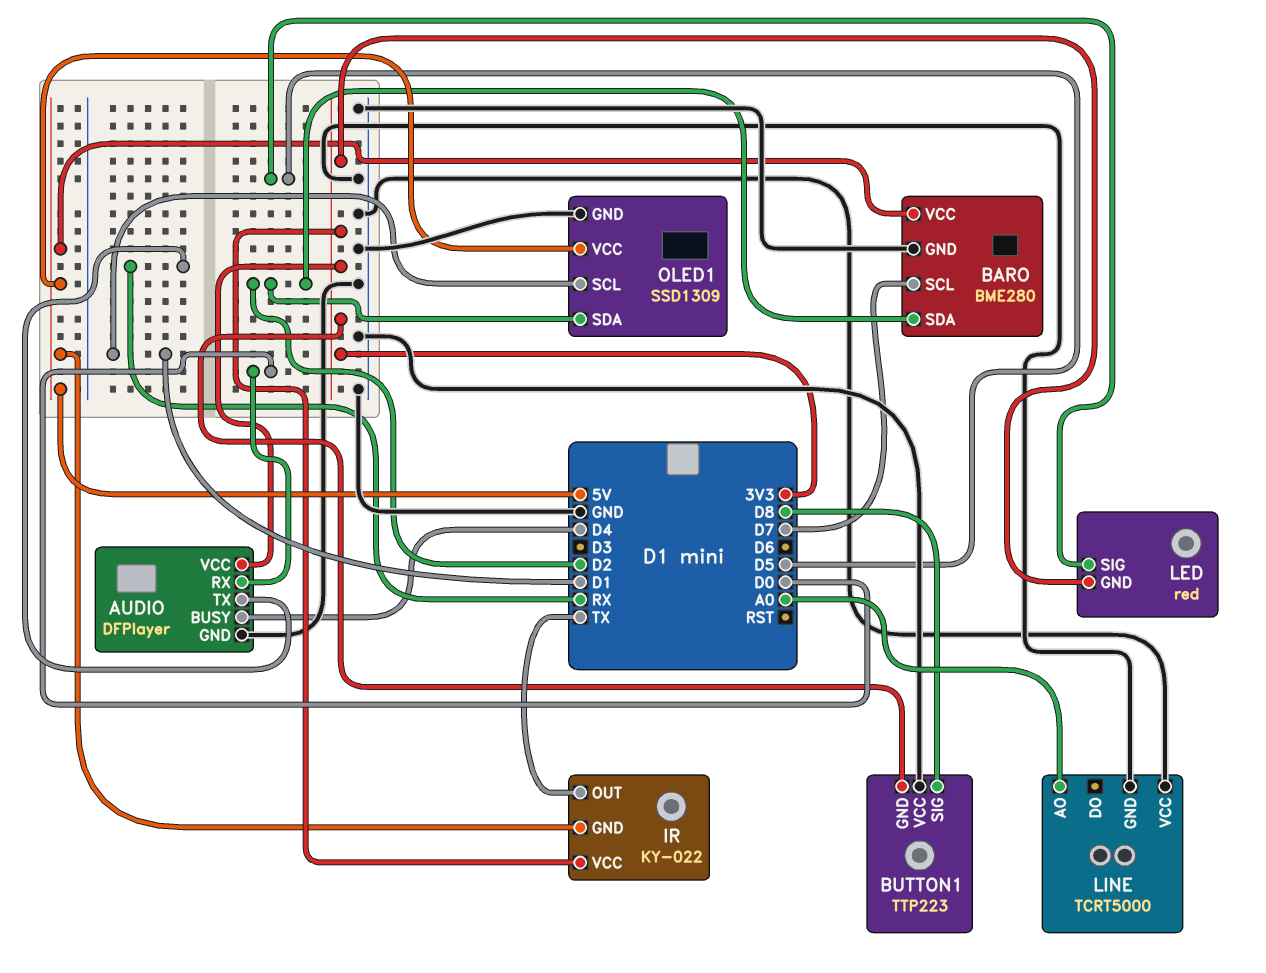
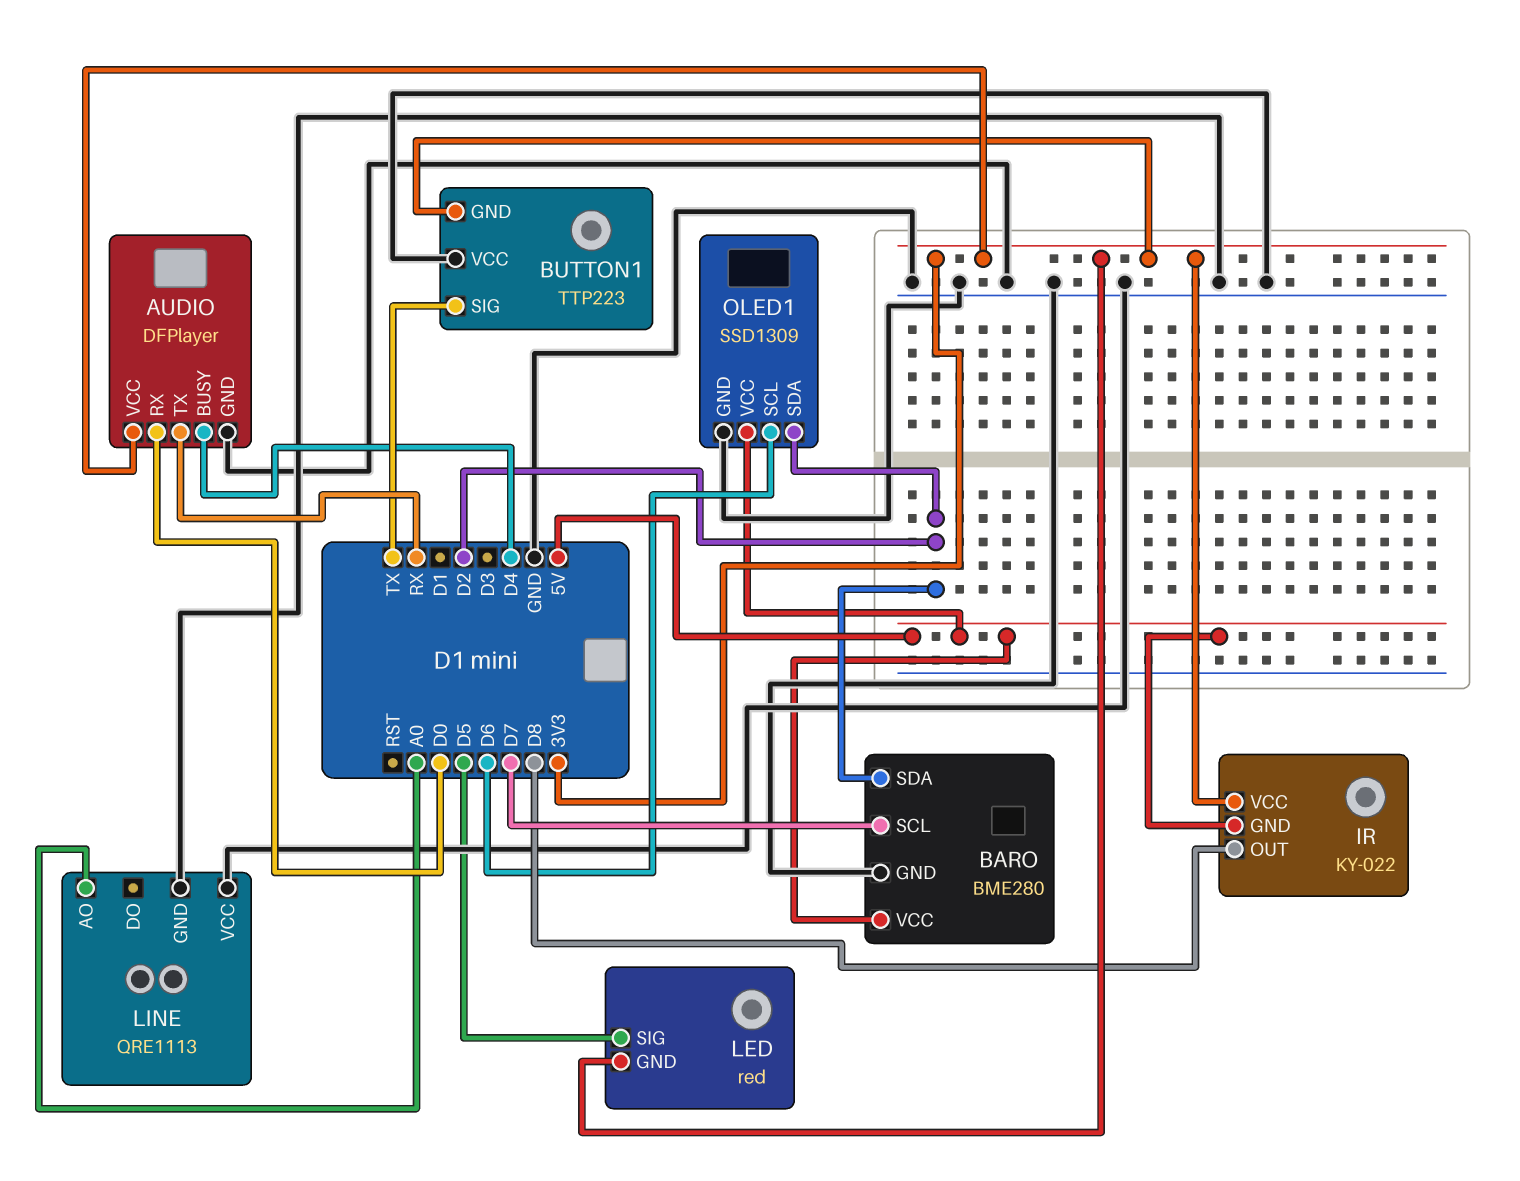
BUTTON1 pin SIG: D8 -> TX
IR pin OUT: TX -> D8
LINE: TCRT5000 -> QRE1113
OLED1 pin SCL: D1 -> D6

